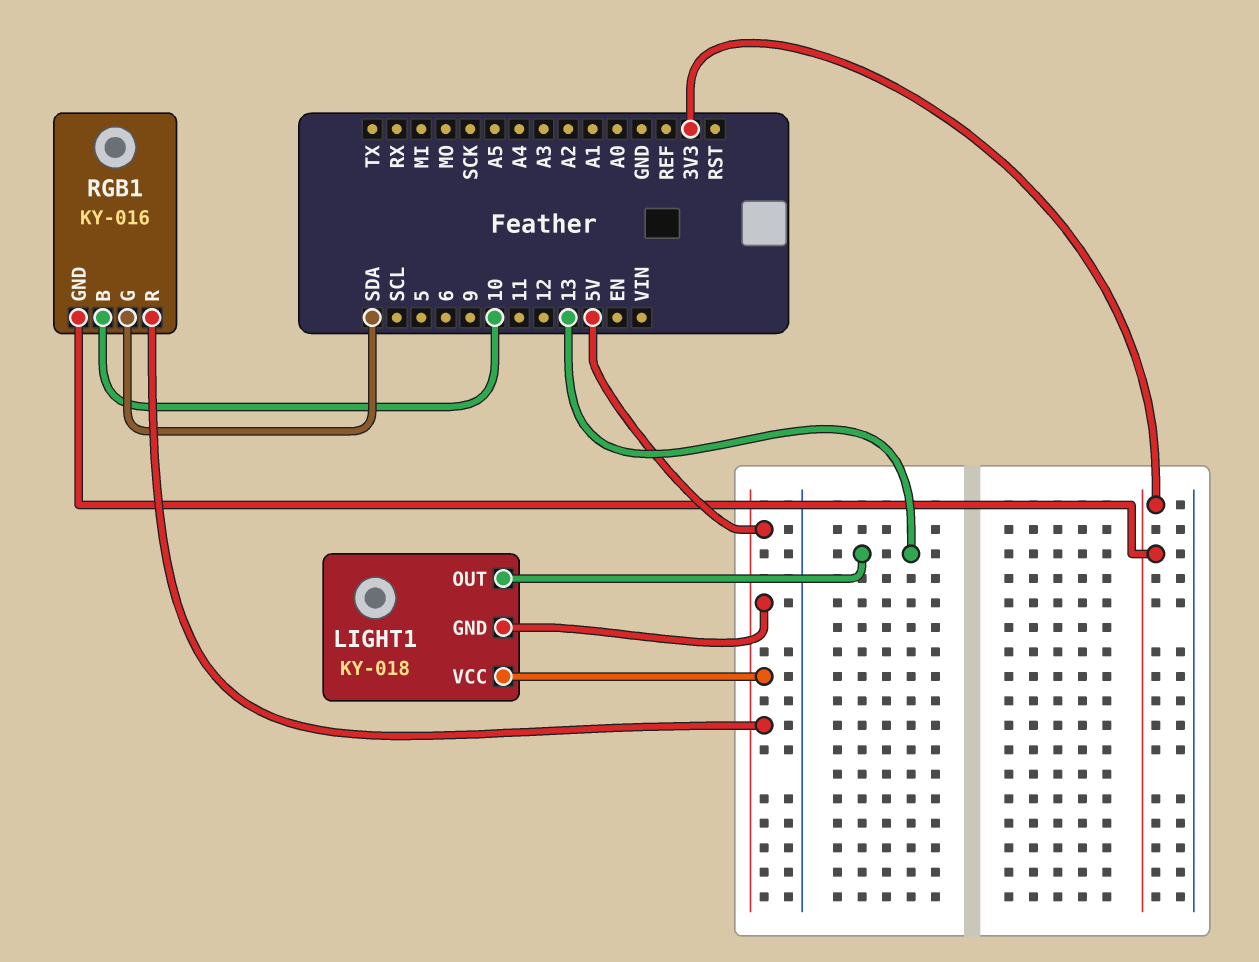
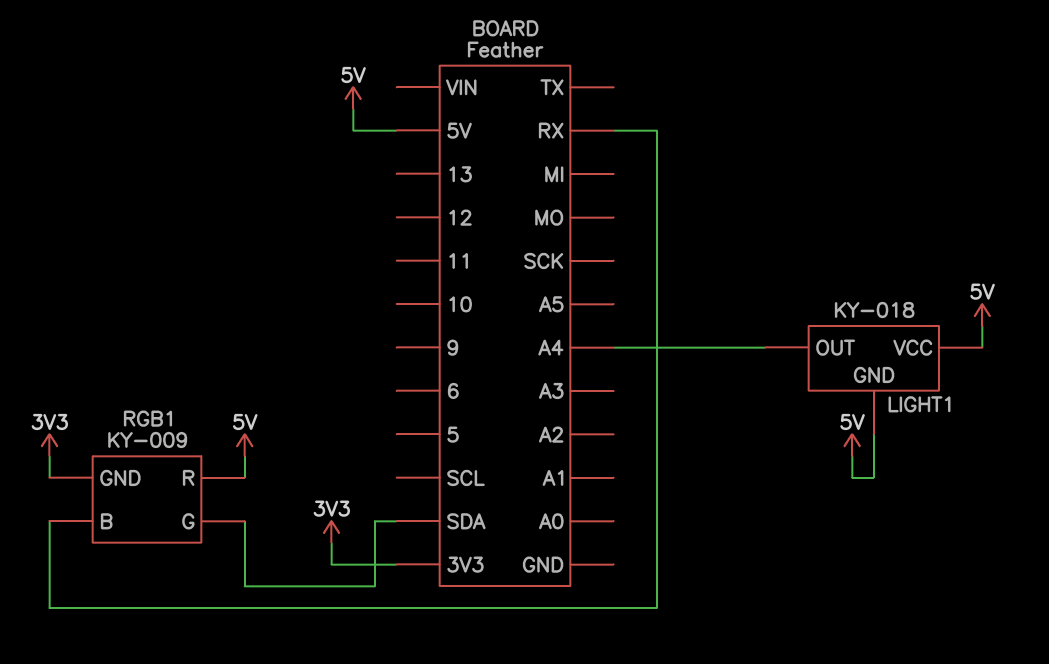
LIGHT1 pin OUT: 13 -> A4
RGB1: KY-016 -> KY-009
RGB1 pin B: 10 -> RX

